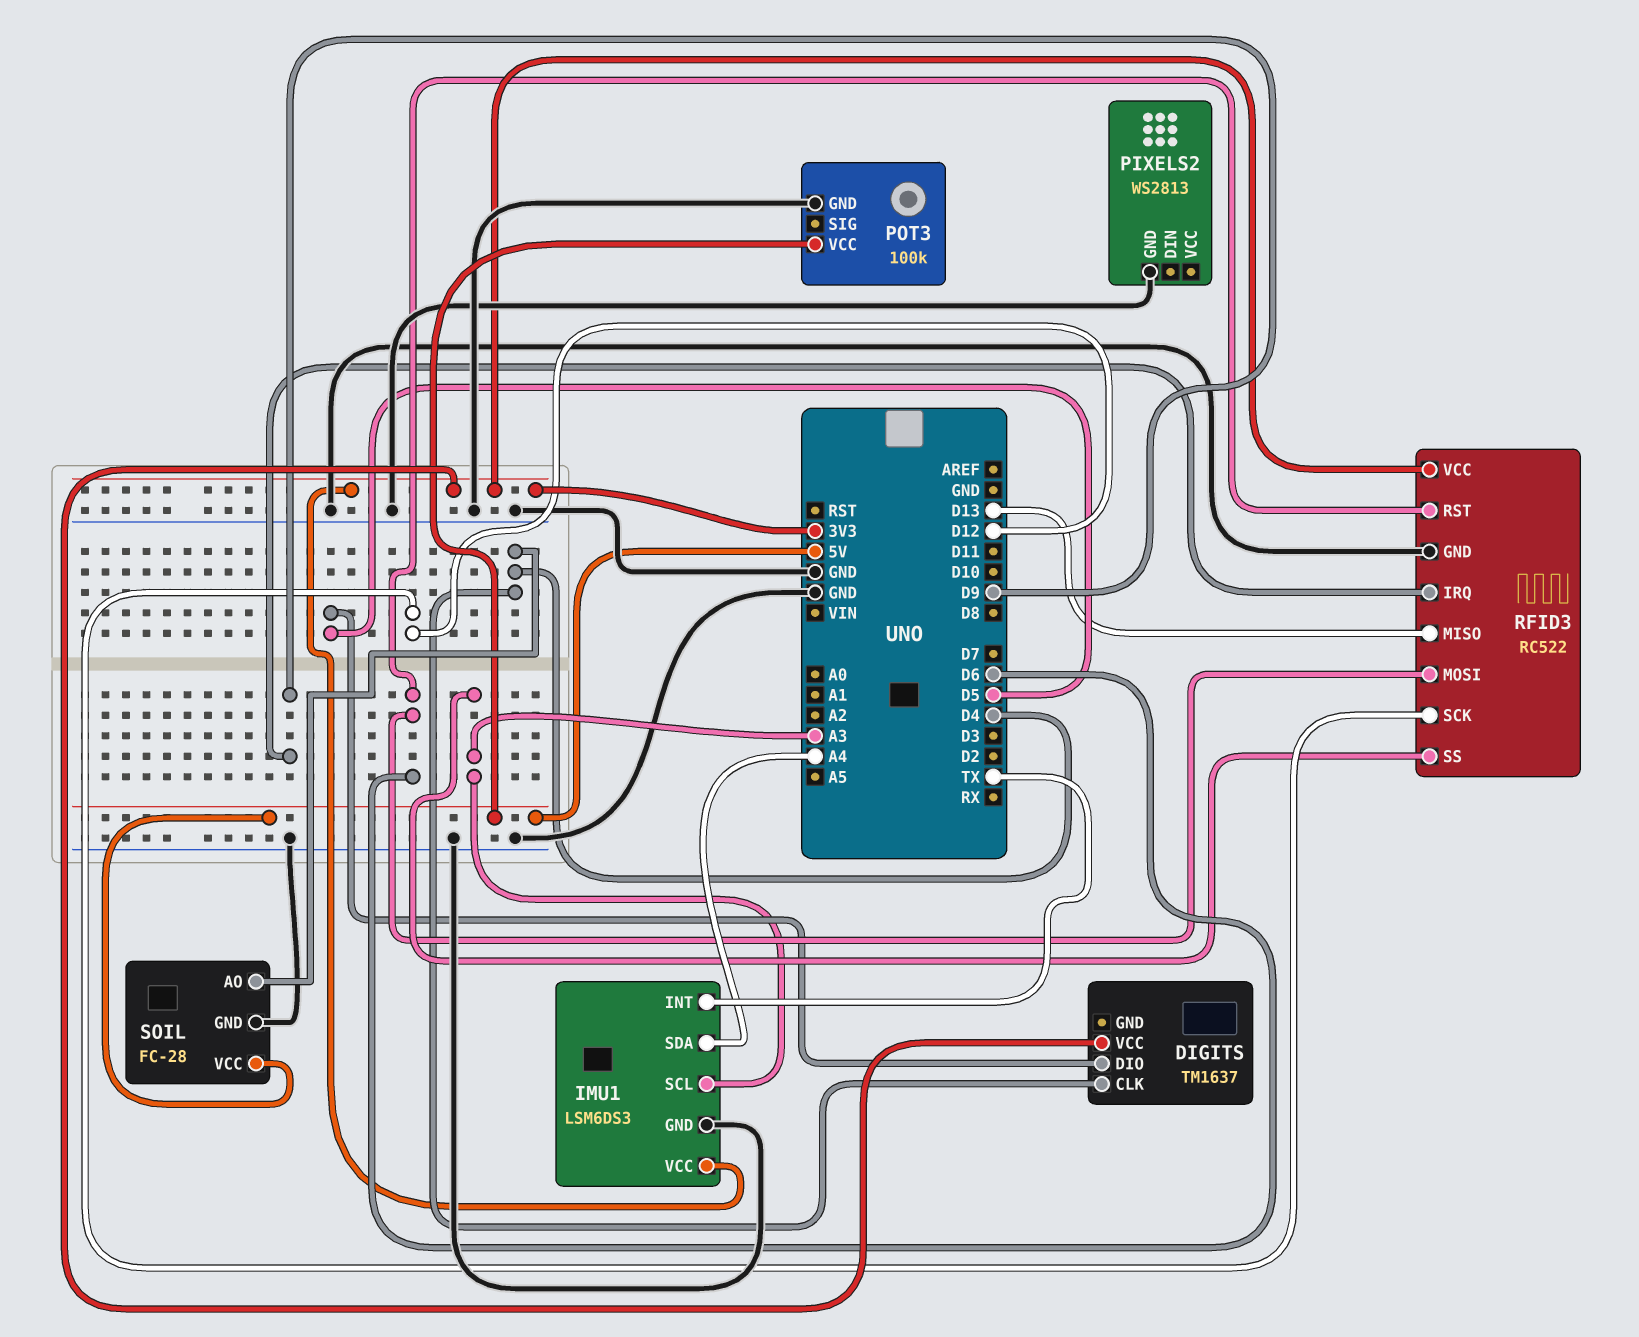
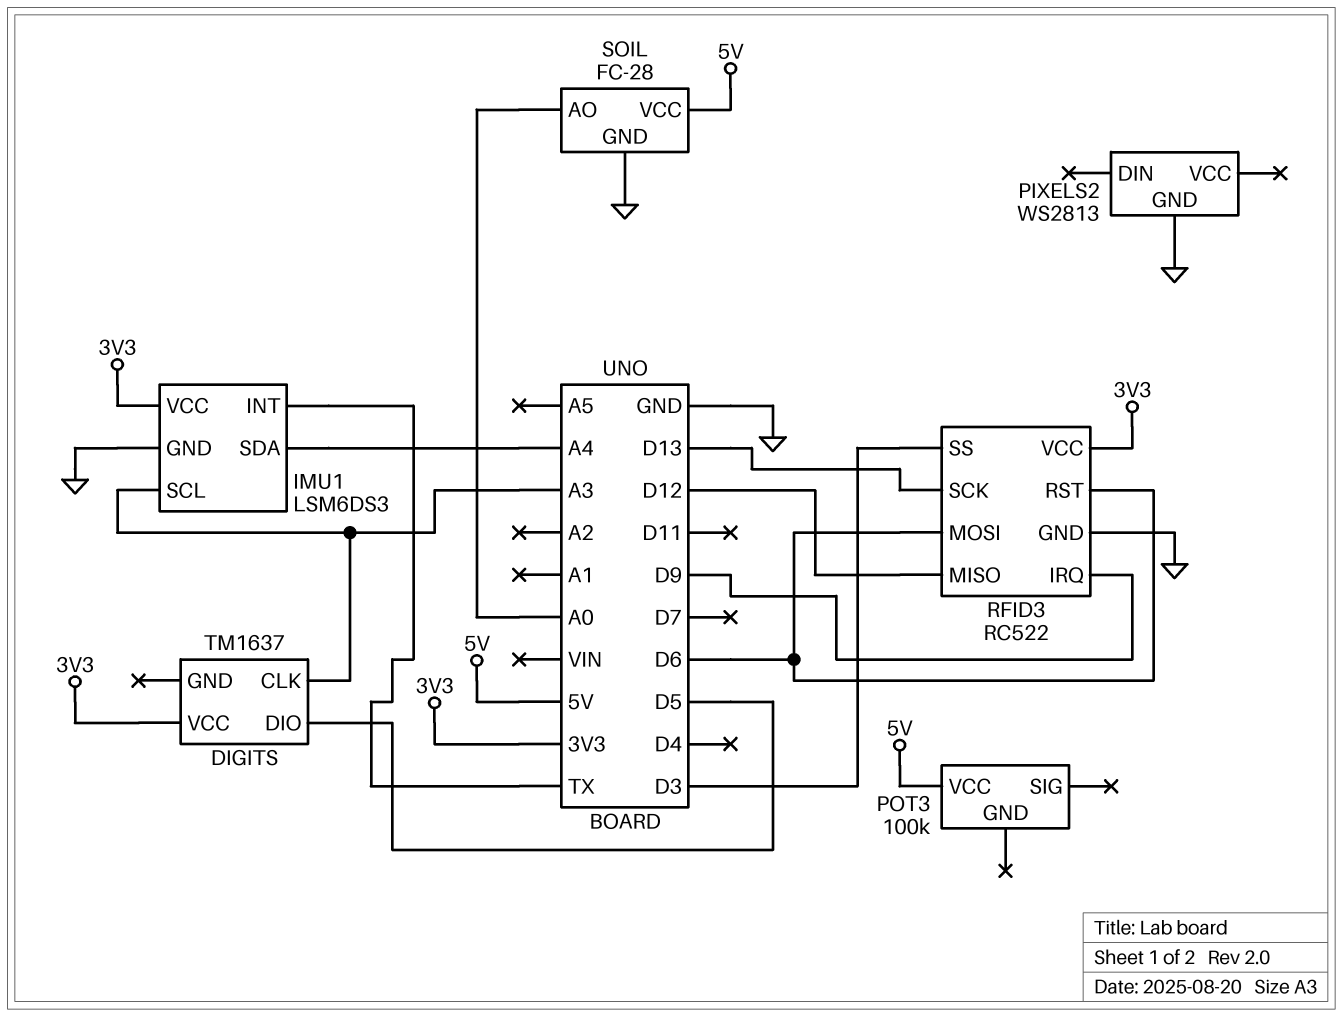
DIGITS pin CLK: D4 -> A3
POT3 pin GND: GND -> none
RFID3 pin MISO: D13 -> D12
RFID3 pin SCK: D12 -> D13
RFID3 pin SS: A3 -> D3
SOIL pin AO: D4 -> A0

